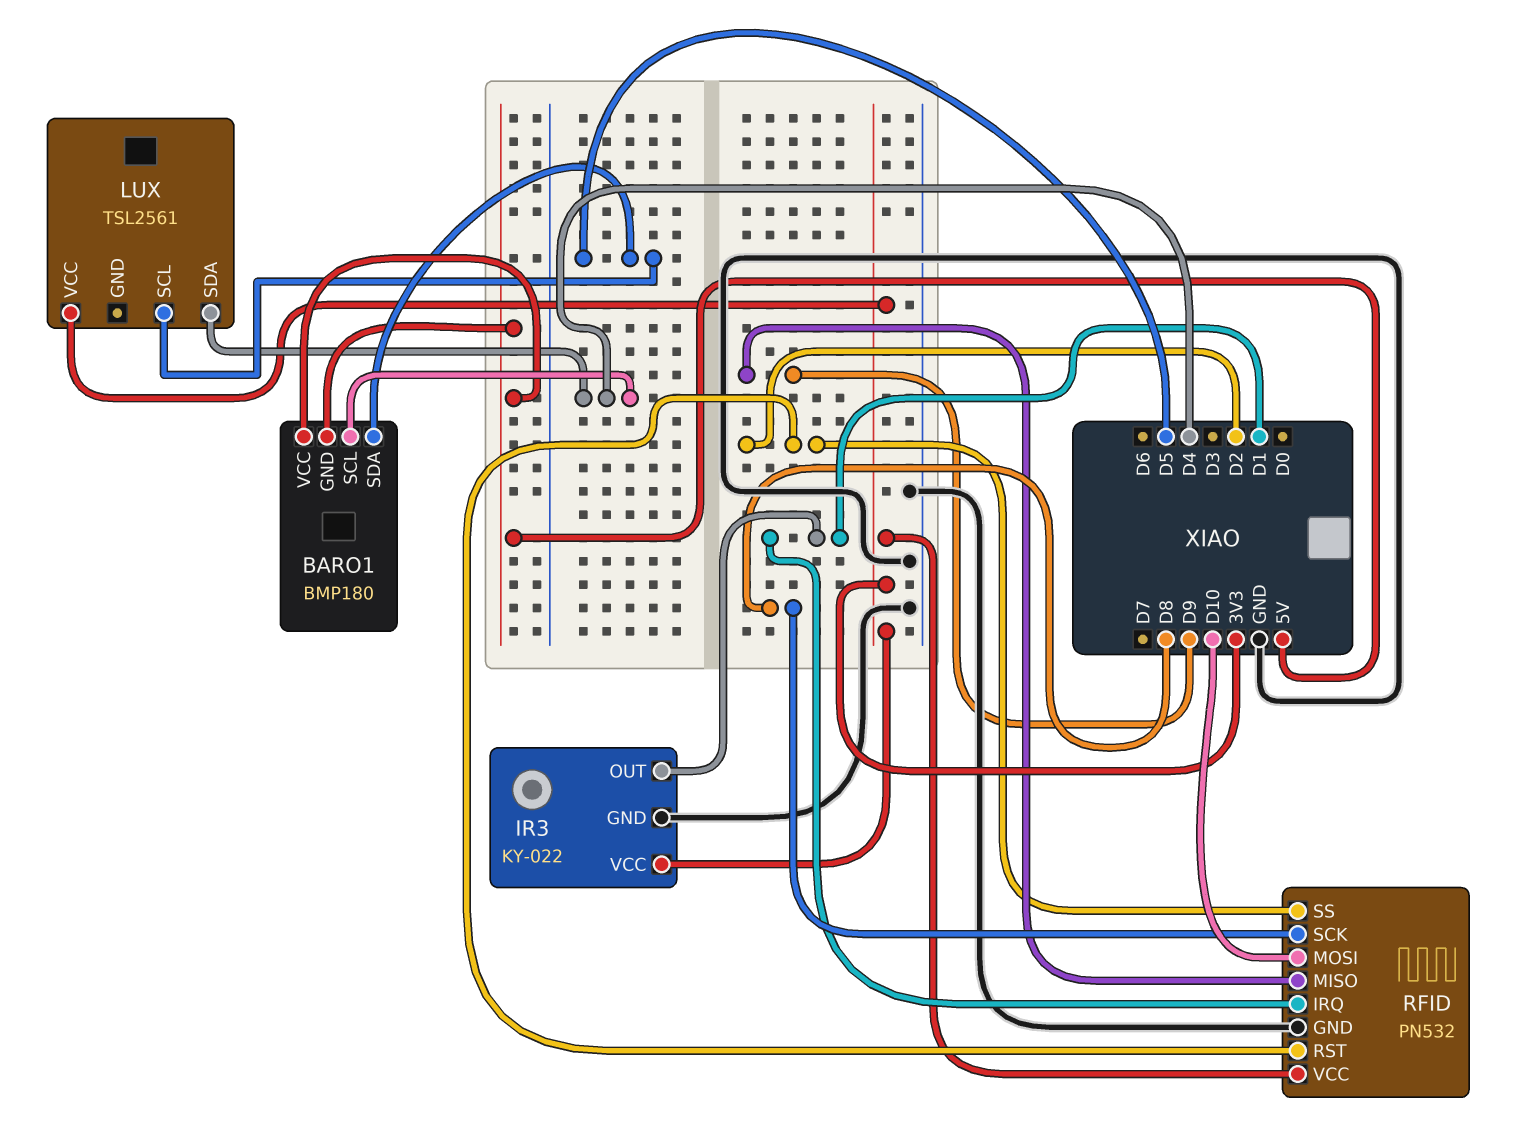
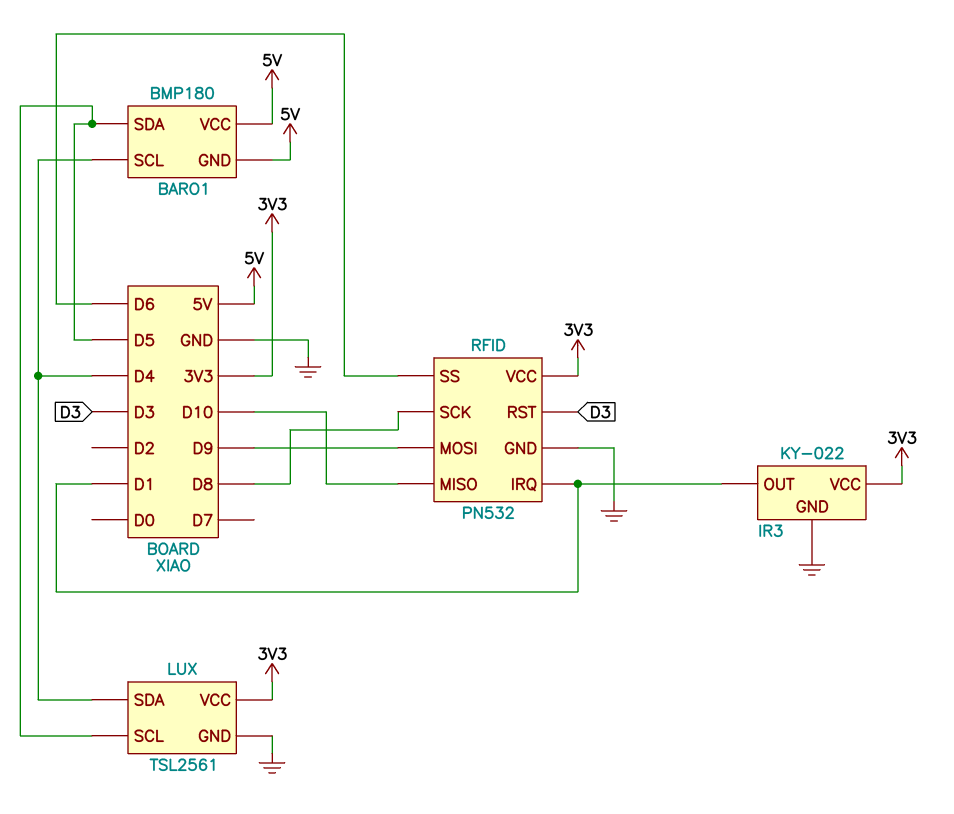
LUX pin GND: none -> GND
RFID pin MISO: D9 -> D10
RFID pin MOSI: D10 -> D9
RFID pin RST: D2 -> D3
RFID pin SS: D2 -> D6

